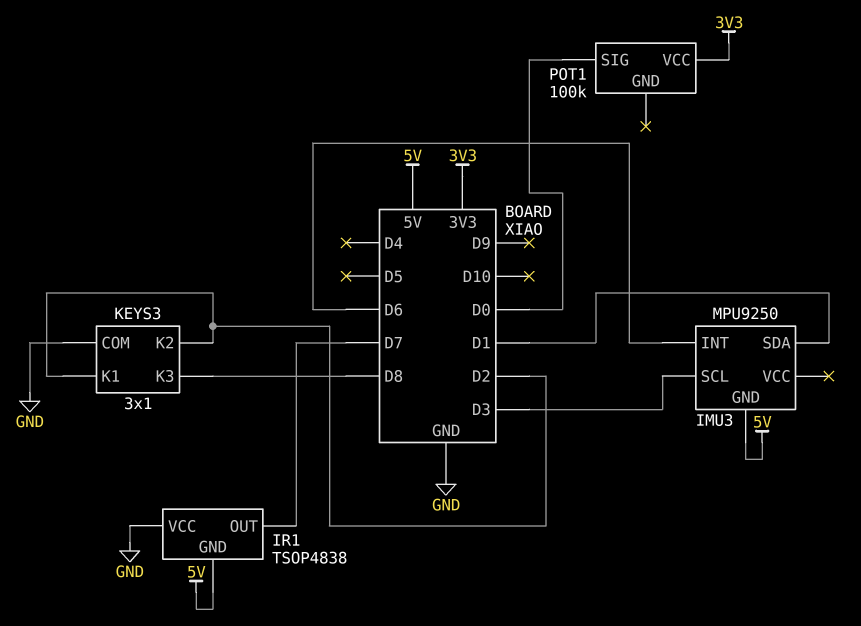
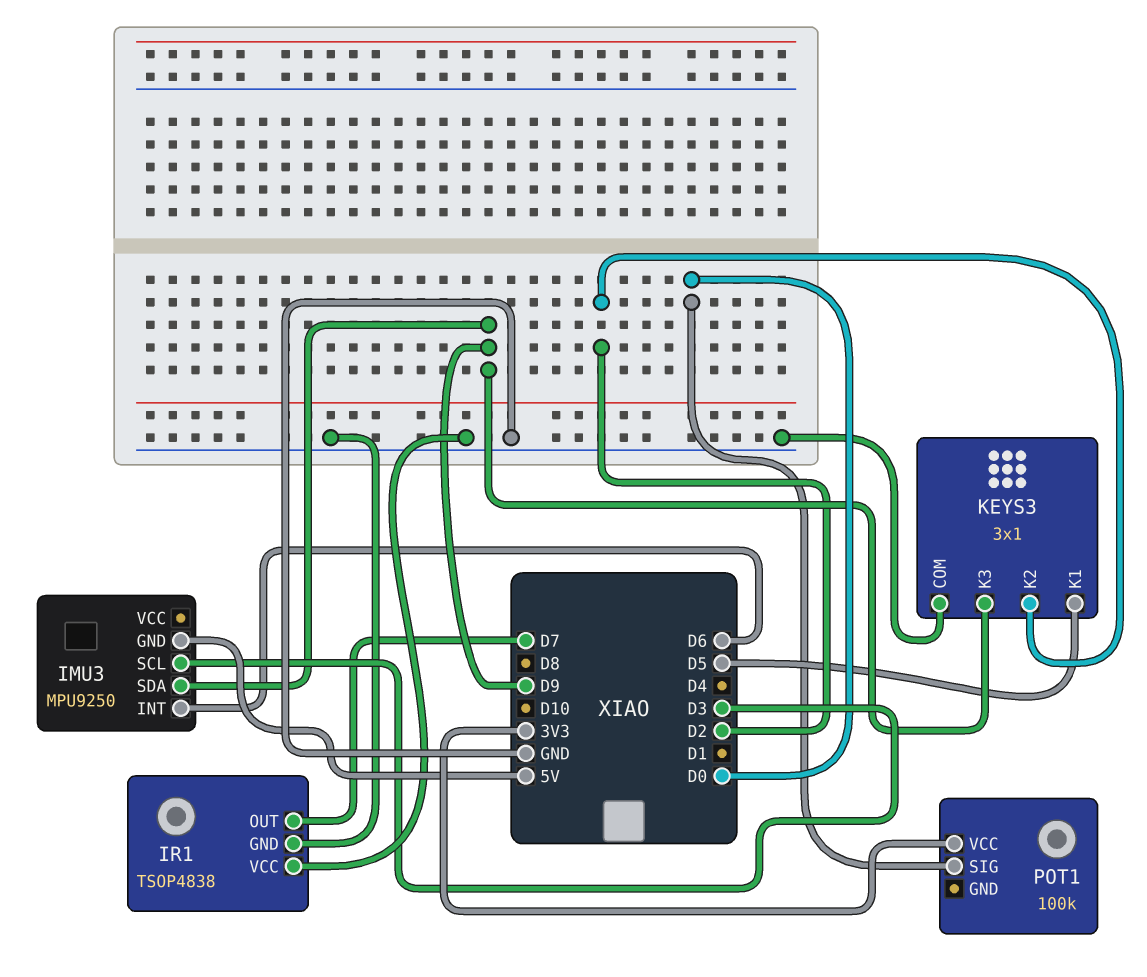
IMU3 pin SDA: D1 -> D9
IR1 pin GND: 5V -> GND
KEYS3 pin K1: D2 -> D5
KEYS3 pin K3: D8 -> D9

